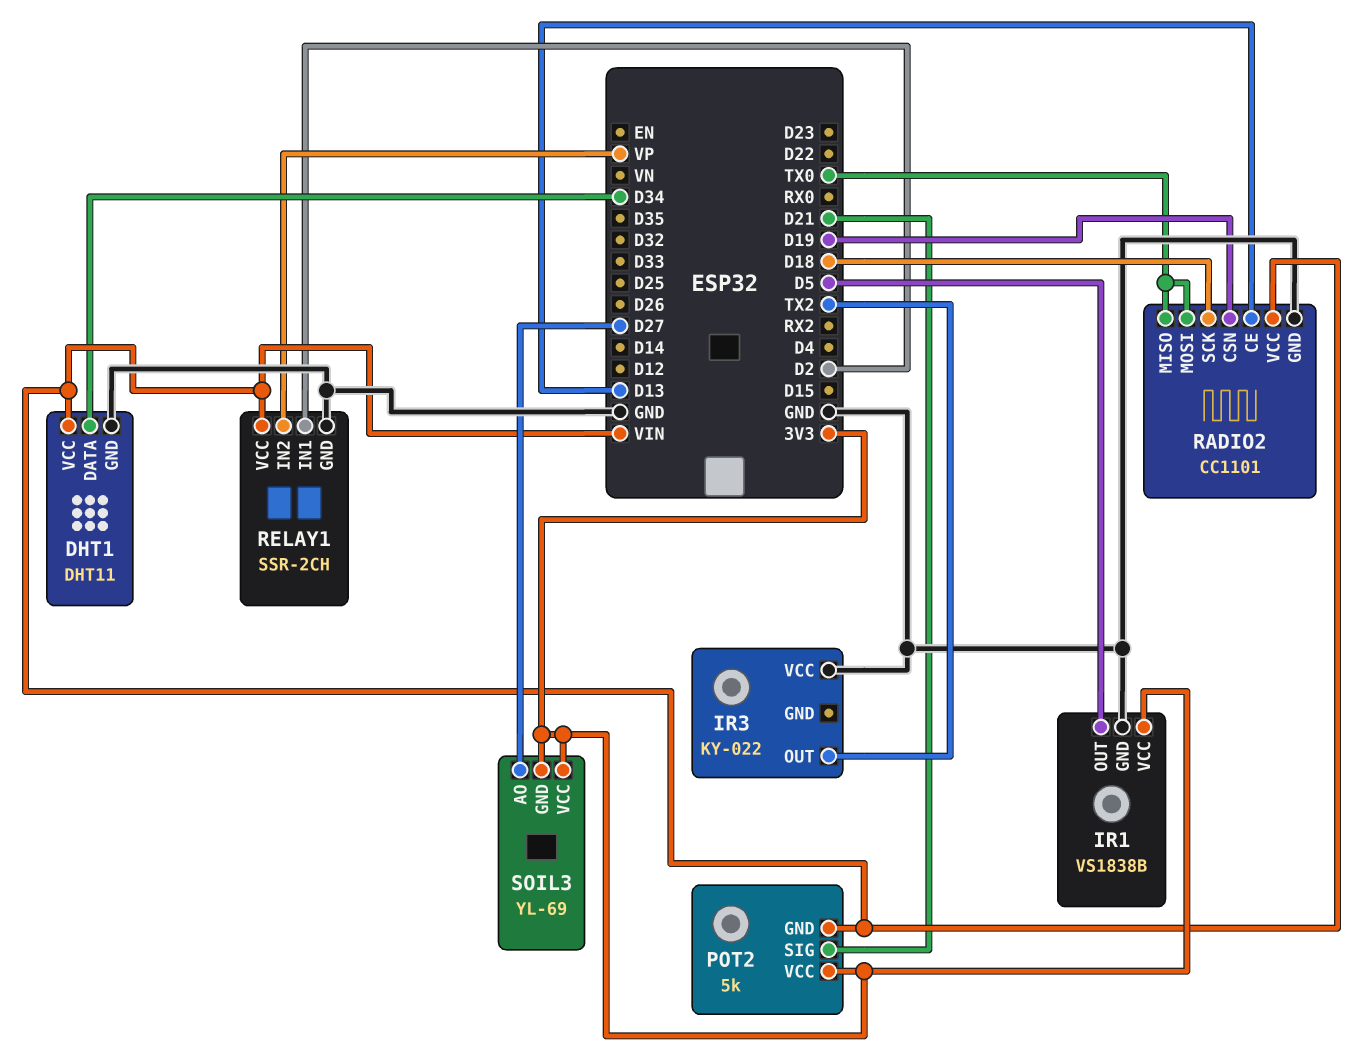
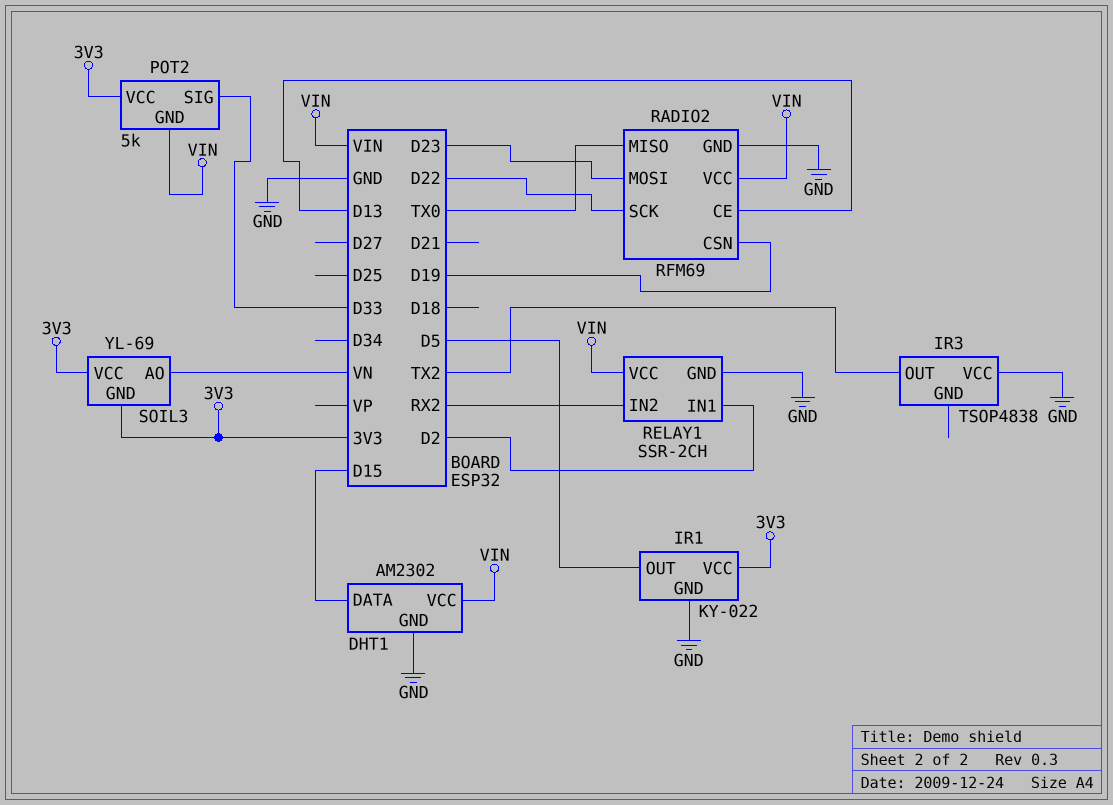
DHT1: DHT11 -> AM2302
DHT1 pin DATA: D34 -> D15
IR1: VS1838B -> KY-022
IR3: KY-022 -> TSOP4838
POT2 pin SIG: D21 -> D33
RADIO2: CC1101 -> RFM69
RADIO2 pin MOSI: TX0 -> D23
RADIO2 pin SCK: D18 -> D22
RELAY1 pin IN2: VP -> RX2
SOIL3 pin AO: D27 -> VN

